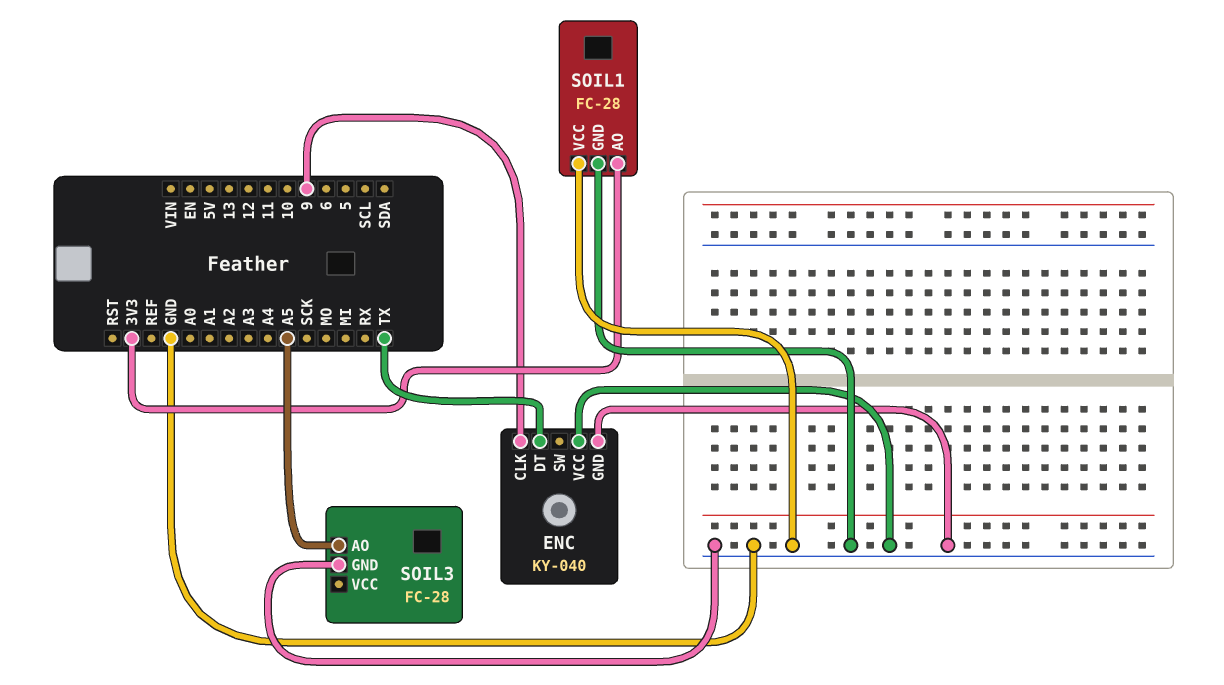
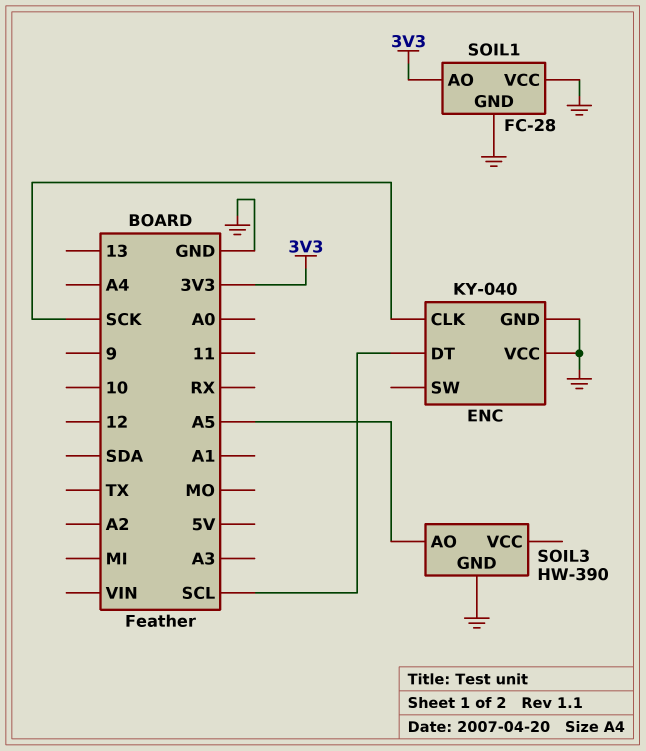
ENC pin CLK: 9 -> SCK
ENC pin DT: TX -> SCL
SOIL3: FC-28 -> HW-390

